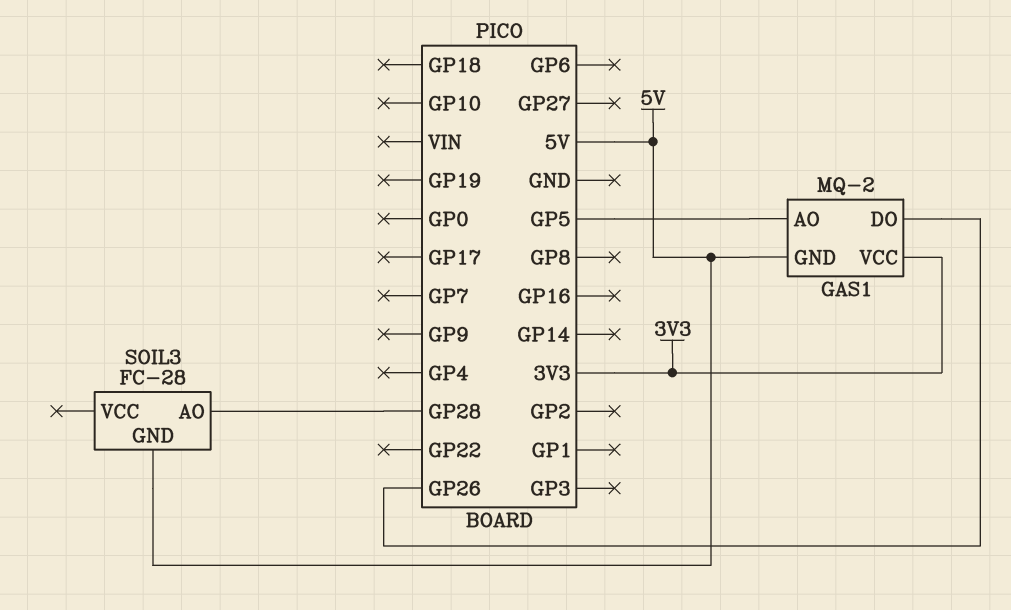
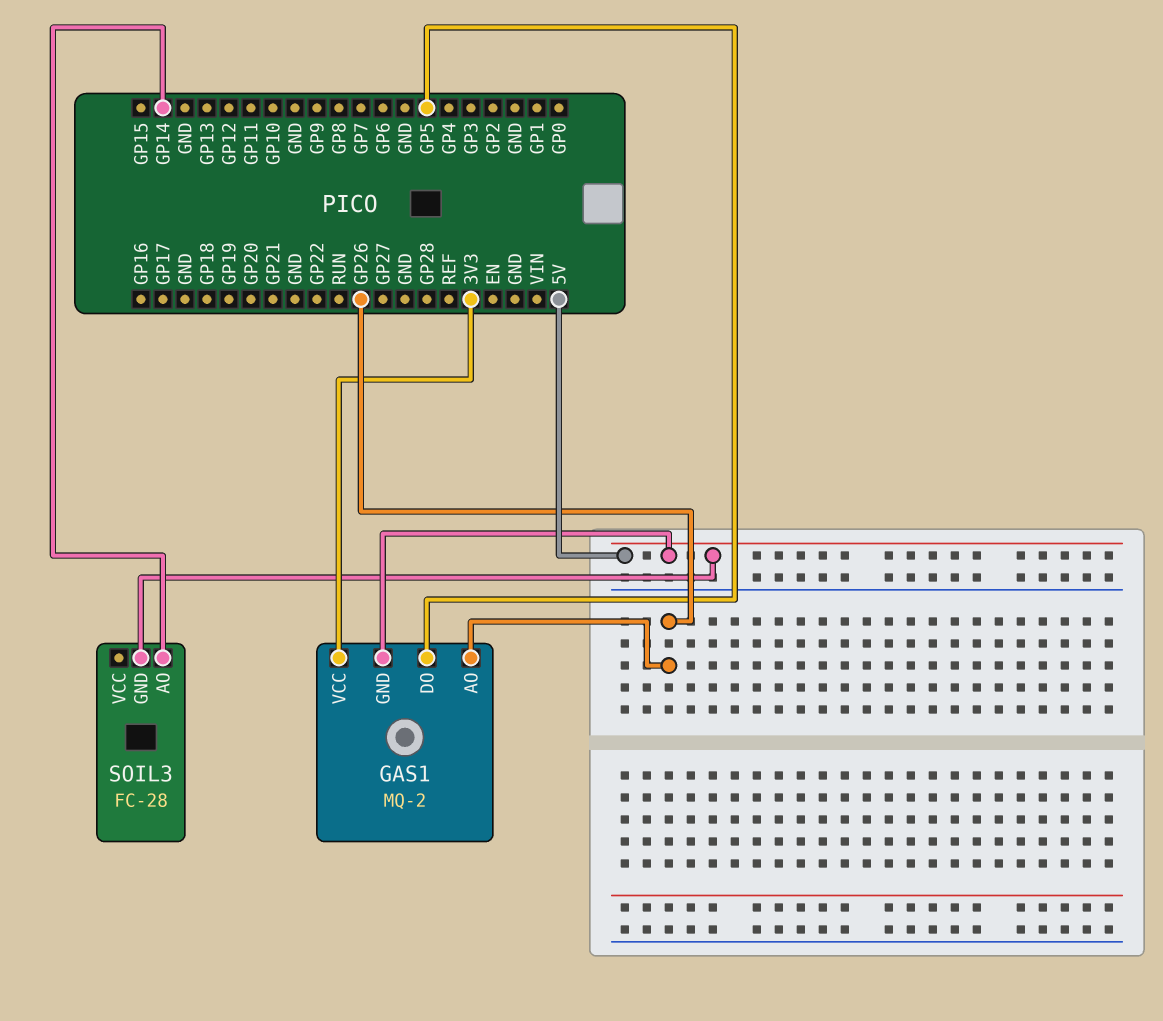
GAS1 pin AO: GP5 -> GP26
GAS1 pin DO: GP26 -> GP5
SOIL3 pin AO: GP28 -> GP14

